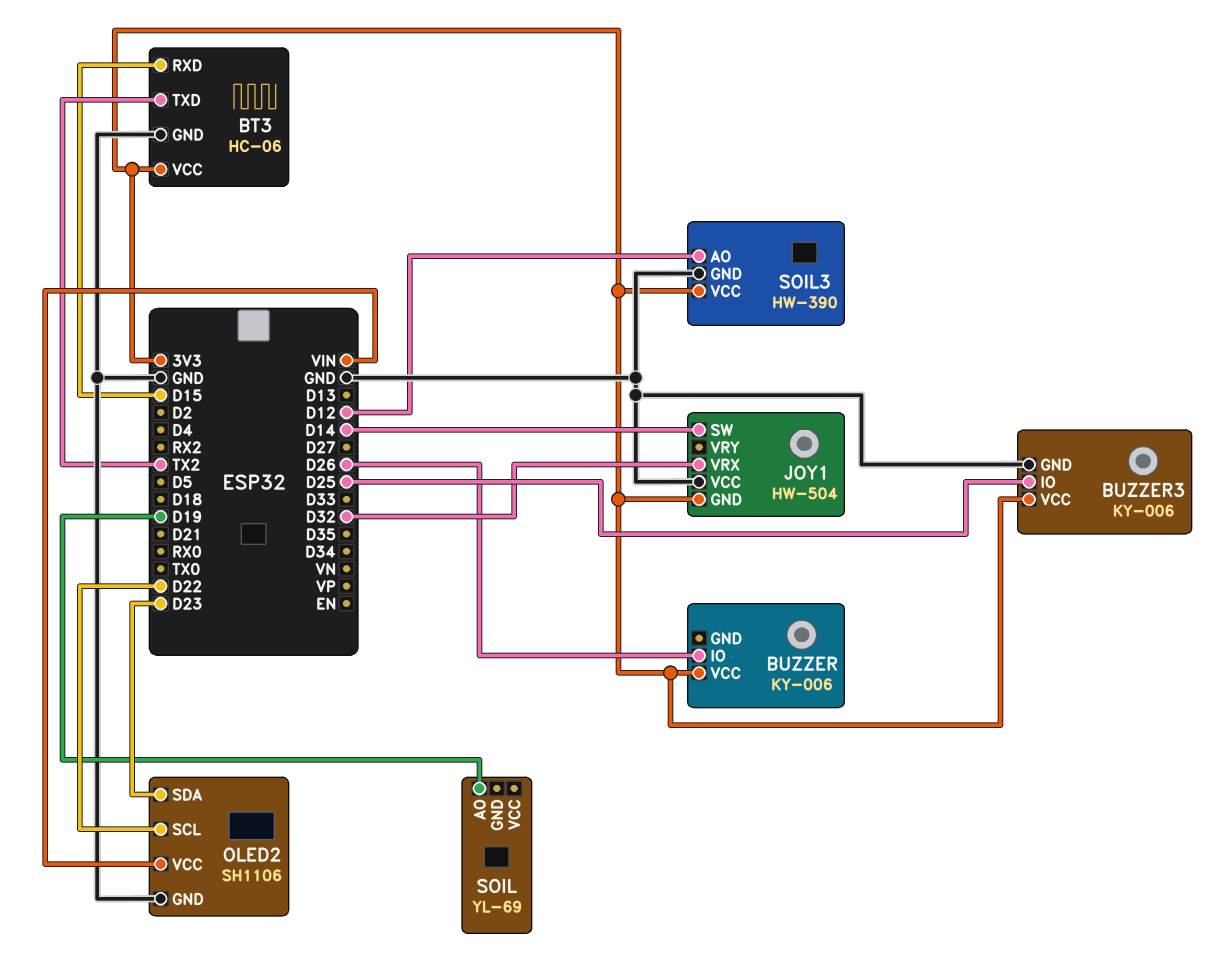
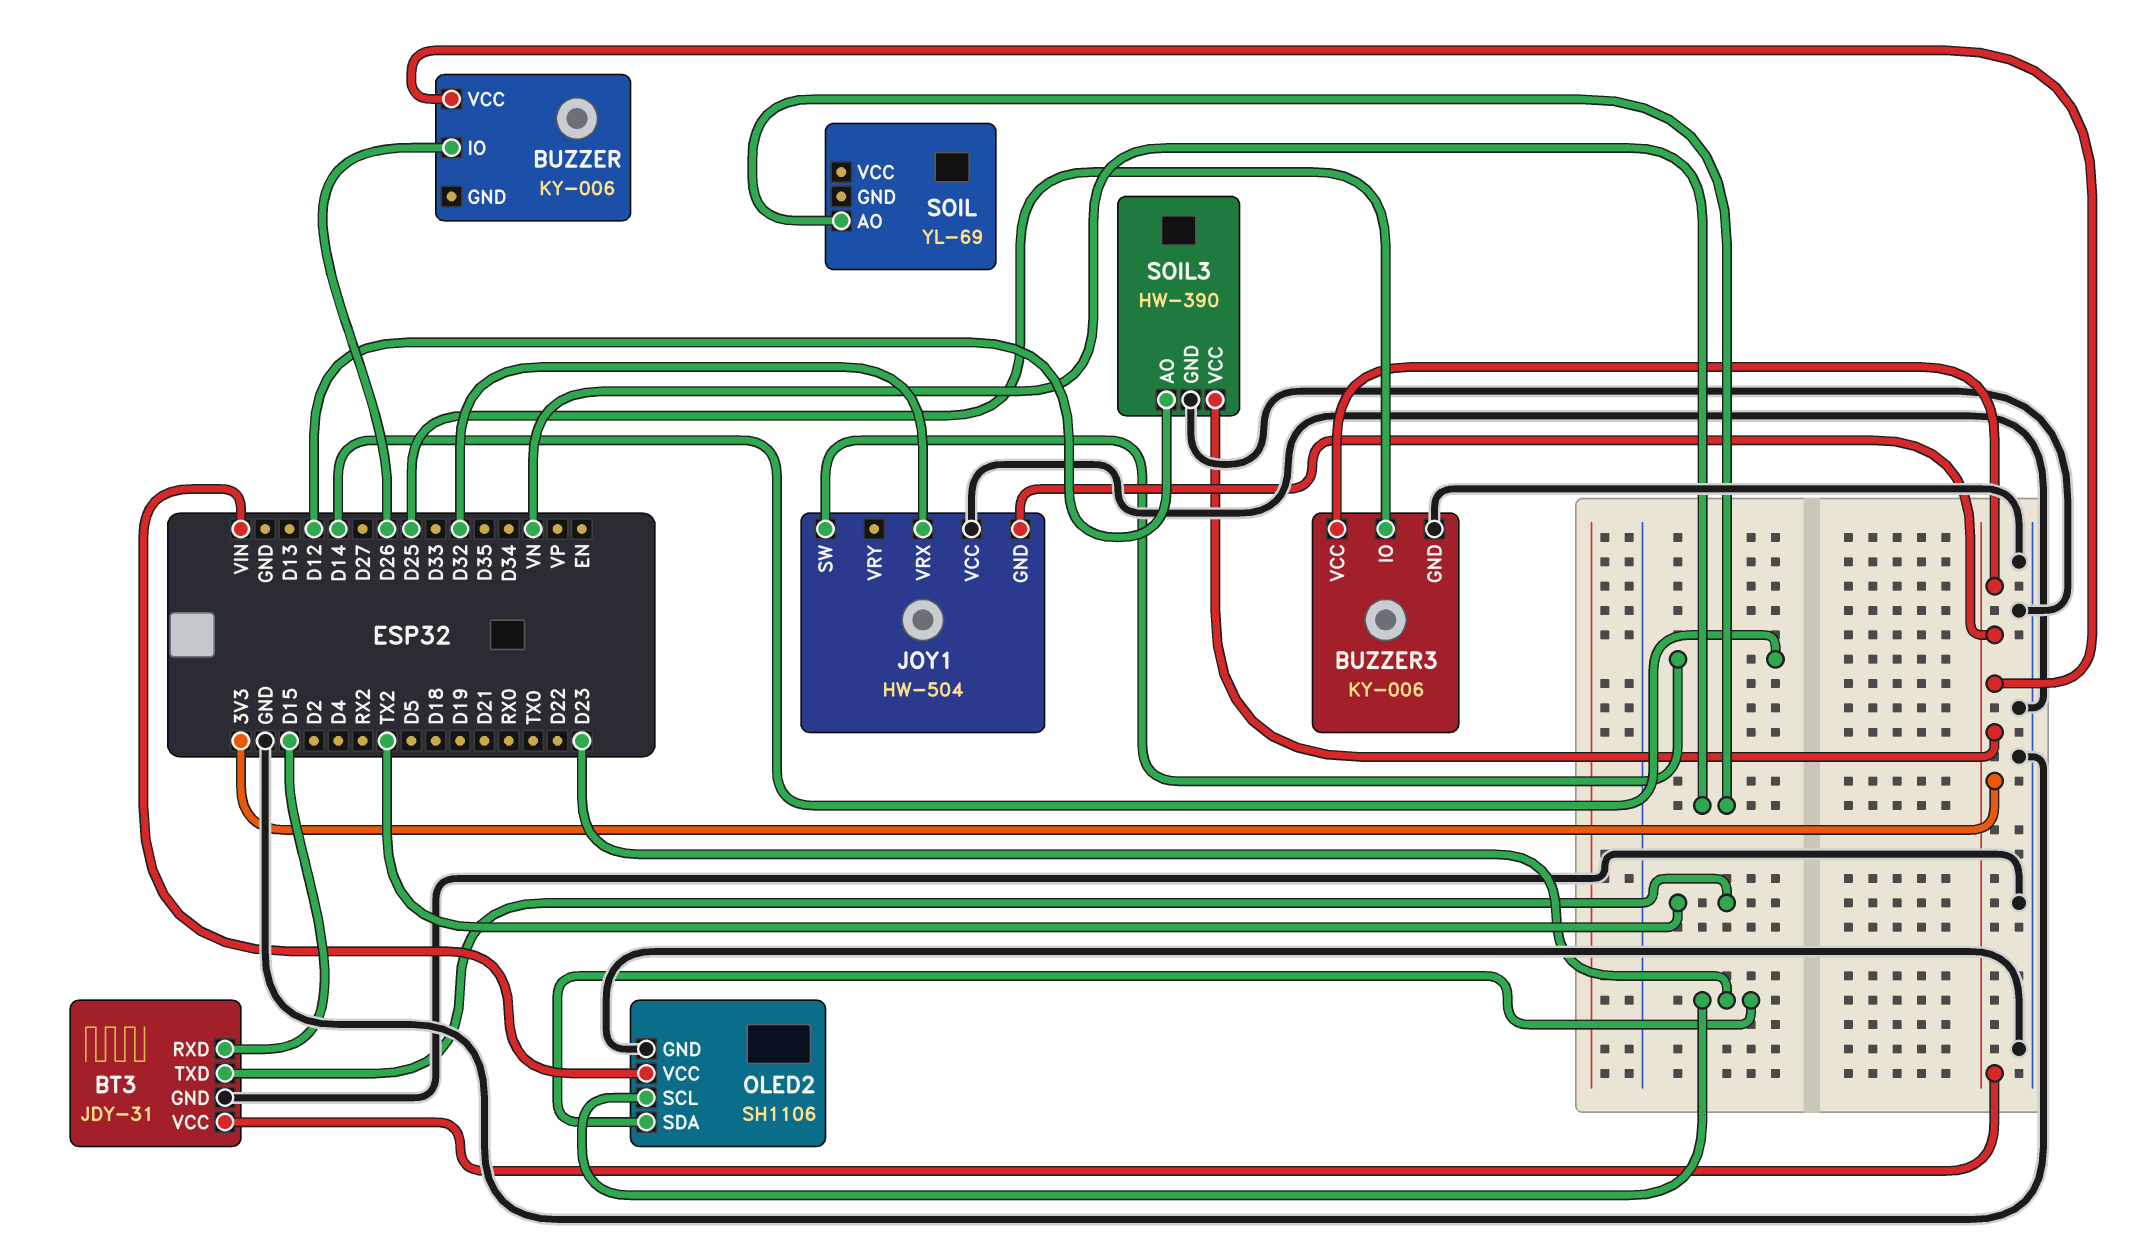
BT3: HC-06 -> JDY-31
OLED2 pin SCL: D22 -> D23
SOIL pin AO: D19 -> VN

